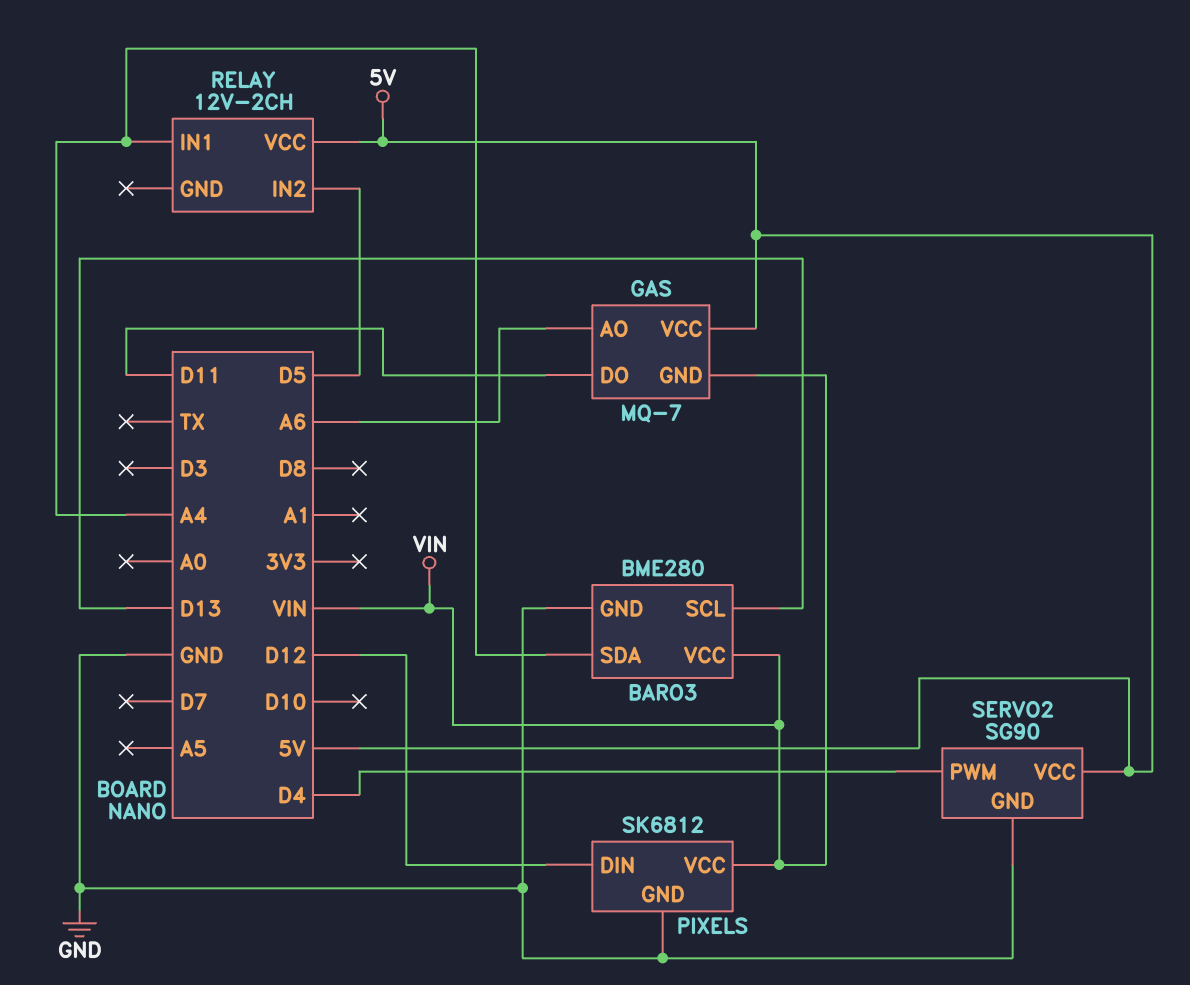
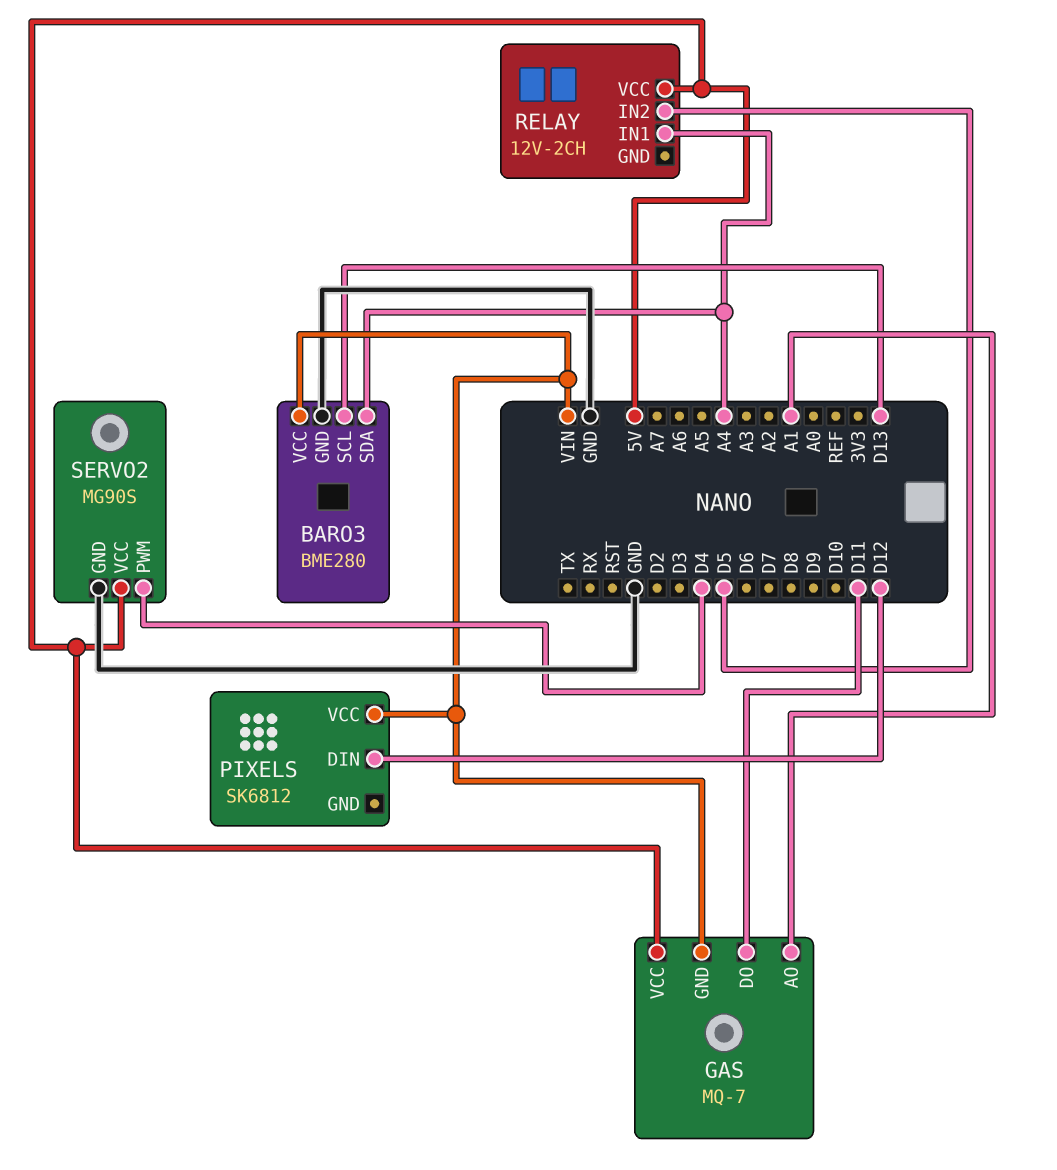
GAS pin AO: A6 -> A1
PIXELS pin GND: GND -> none
SERVO2: SG90 -> MG90S

